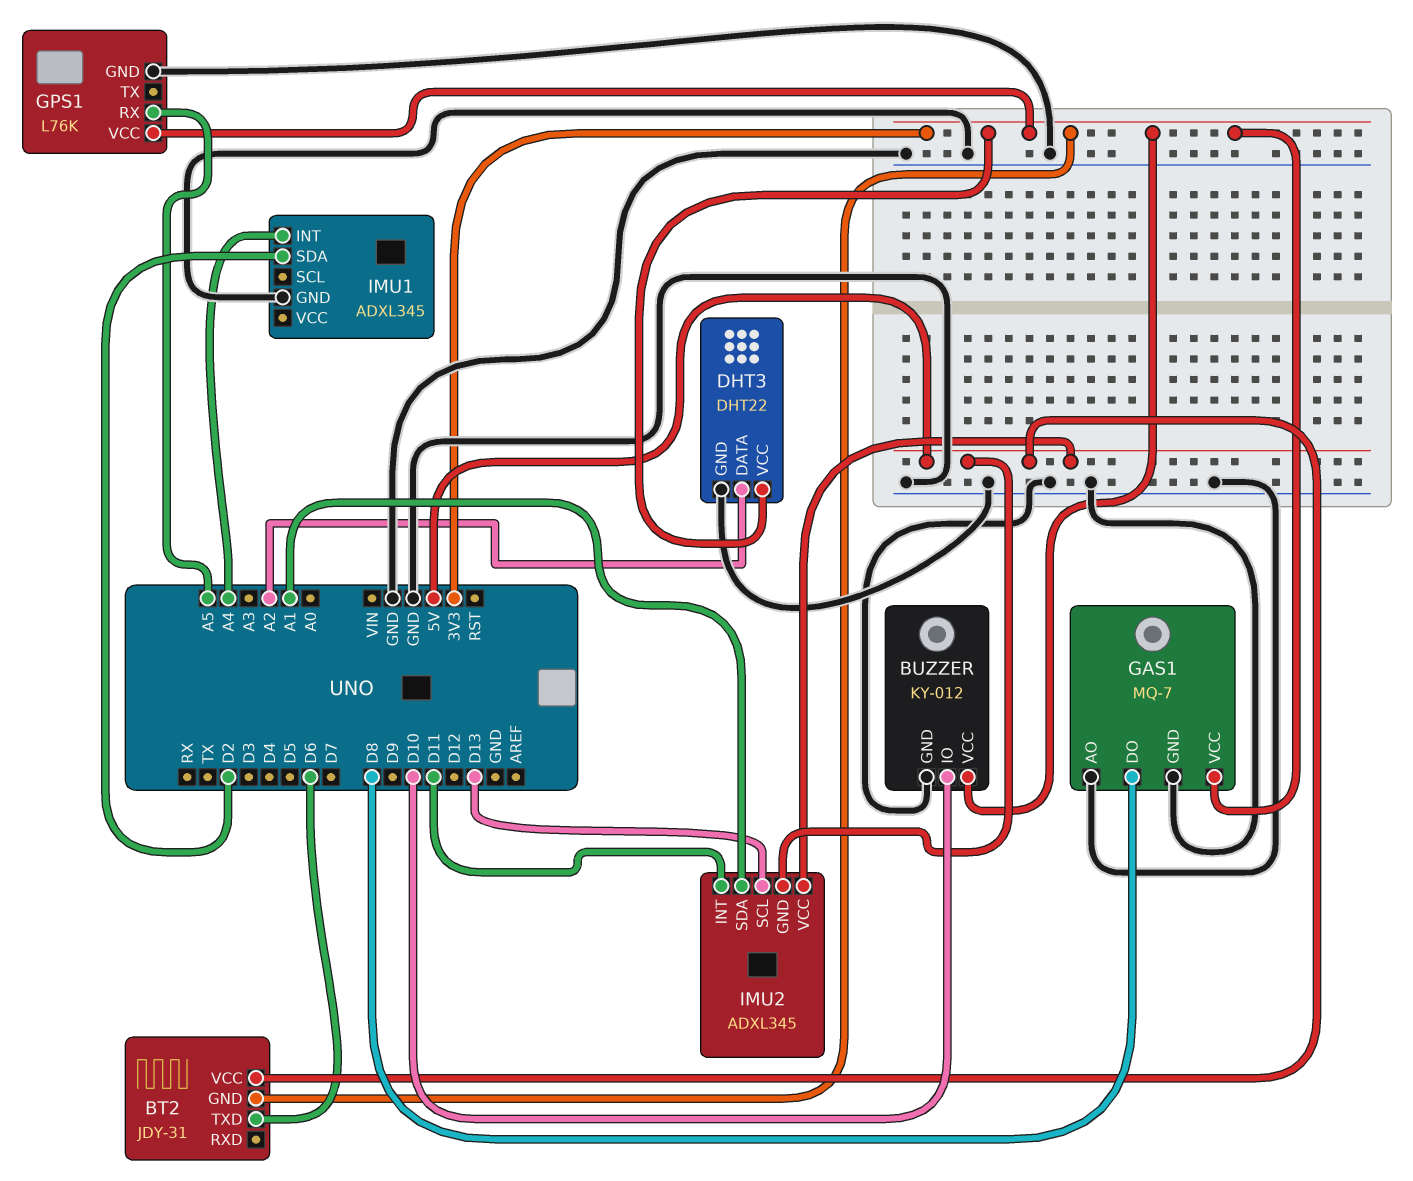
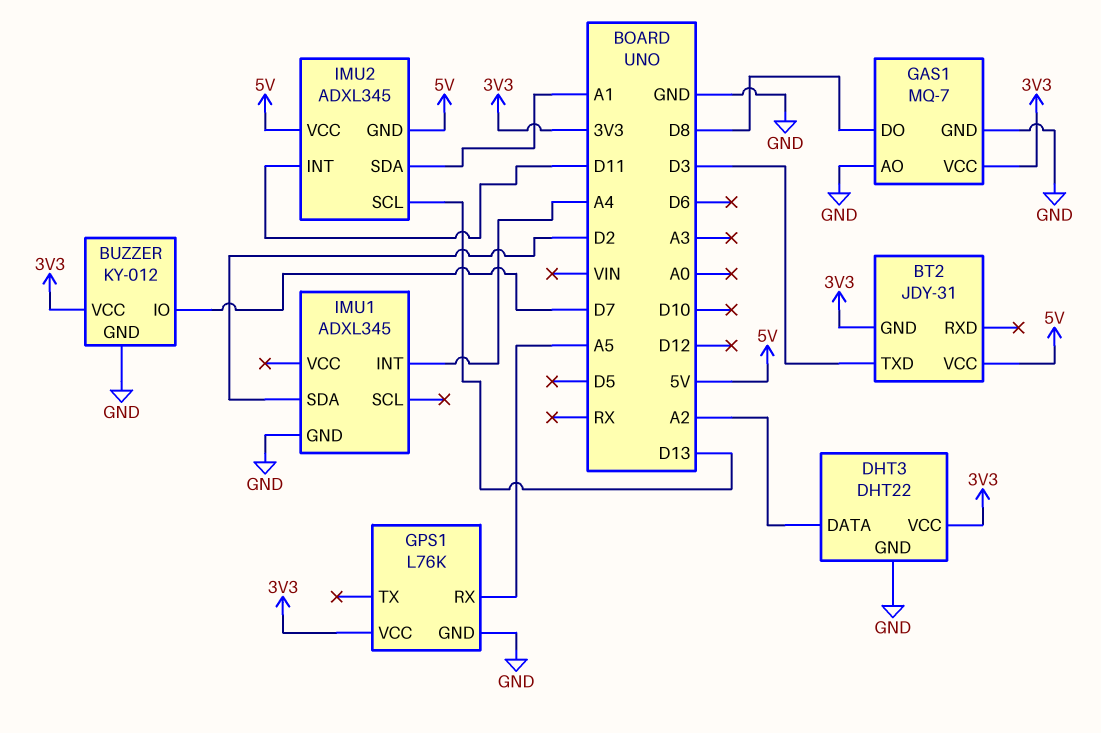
BT2 pin TXD: D6 -> D3
BUZZER pin IO: D10 -> D7

